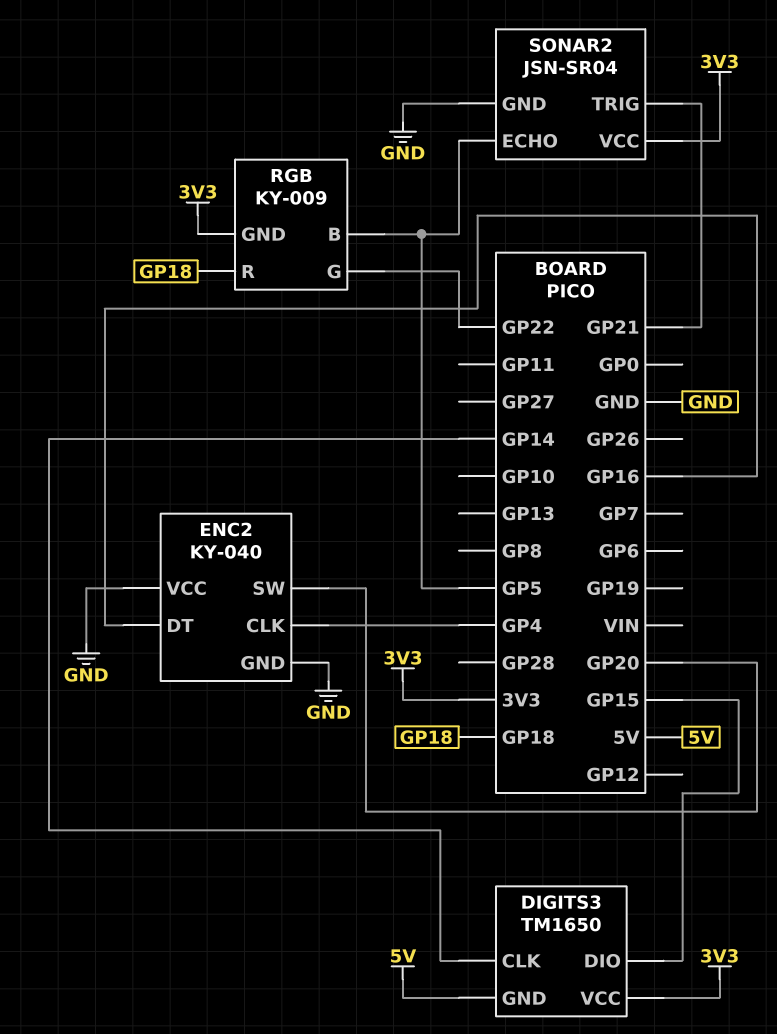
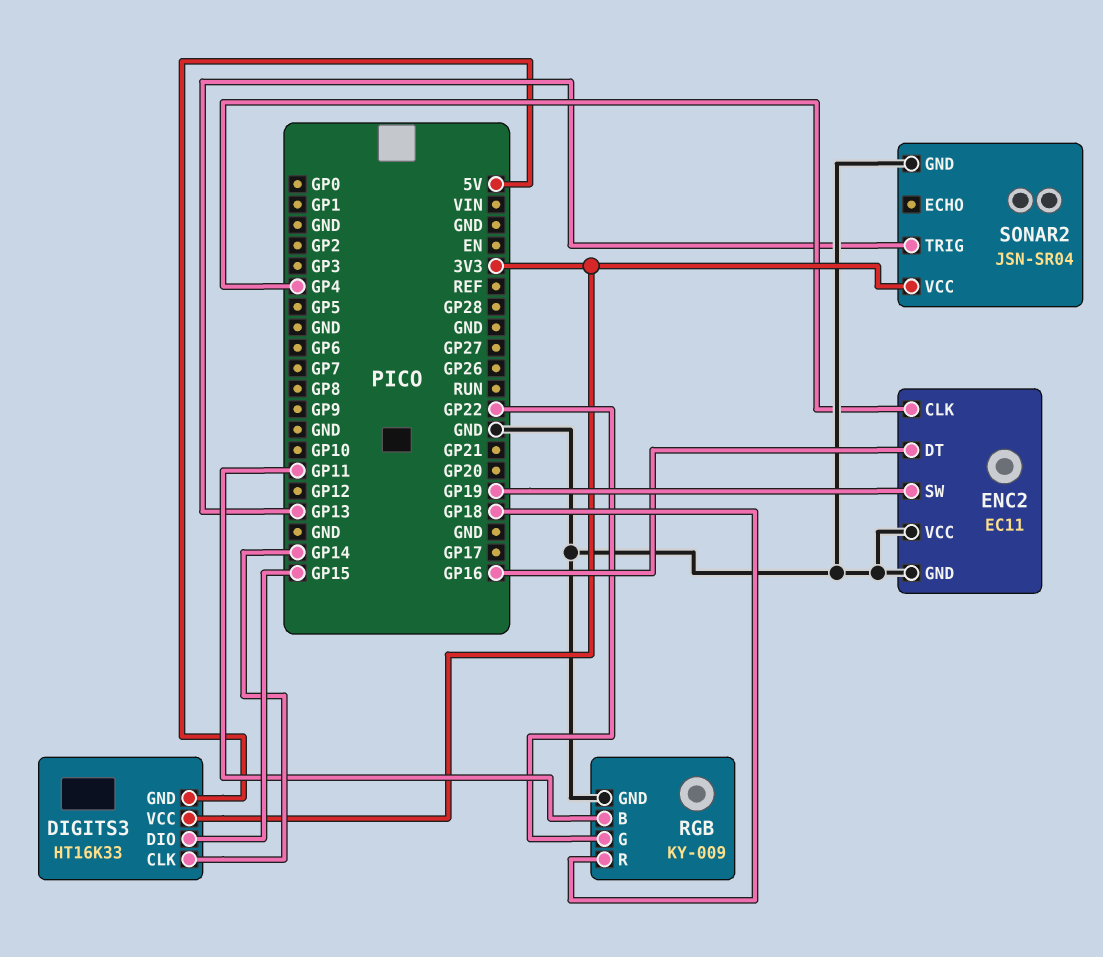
DIGITS3: TM1650 -> HT16K33
ENC2: KY-040 -> EC11
ENC2 pin SW: GP20 -> GP19
RGB pin B: GP5 -> GP11
RGB pin GND: 3V3 -> GND
SONAR2 pin ECHO: GP5 -> none
SONAR2 pin TRIG: GP21 -> GP13

